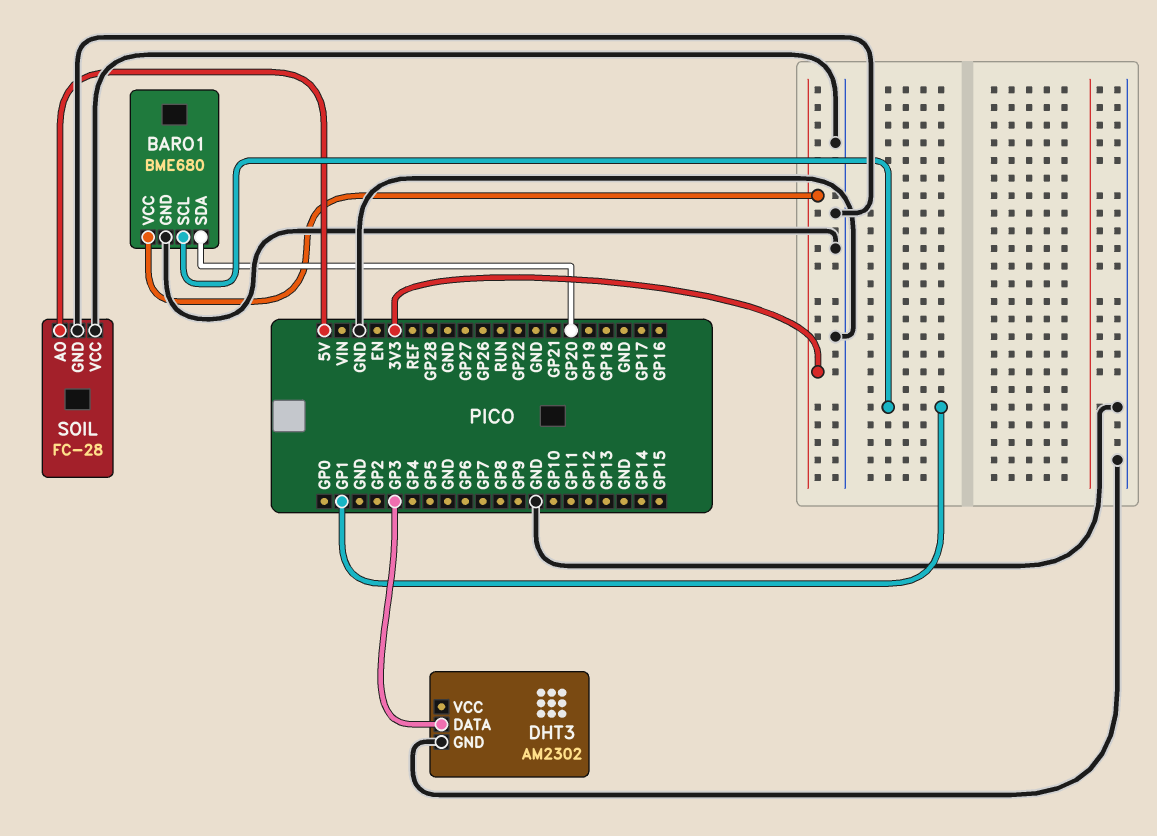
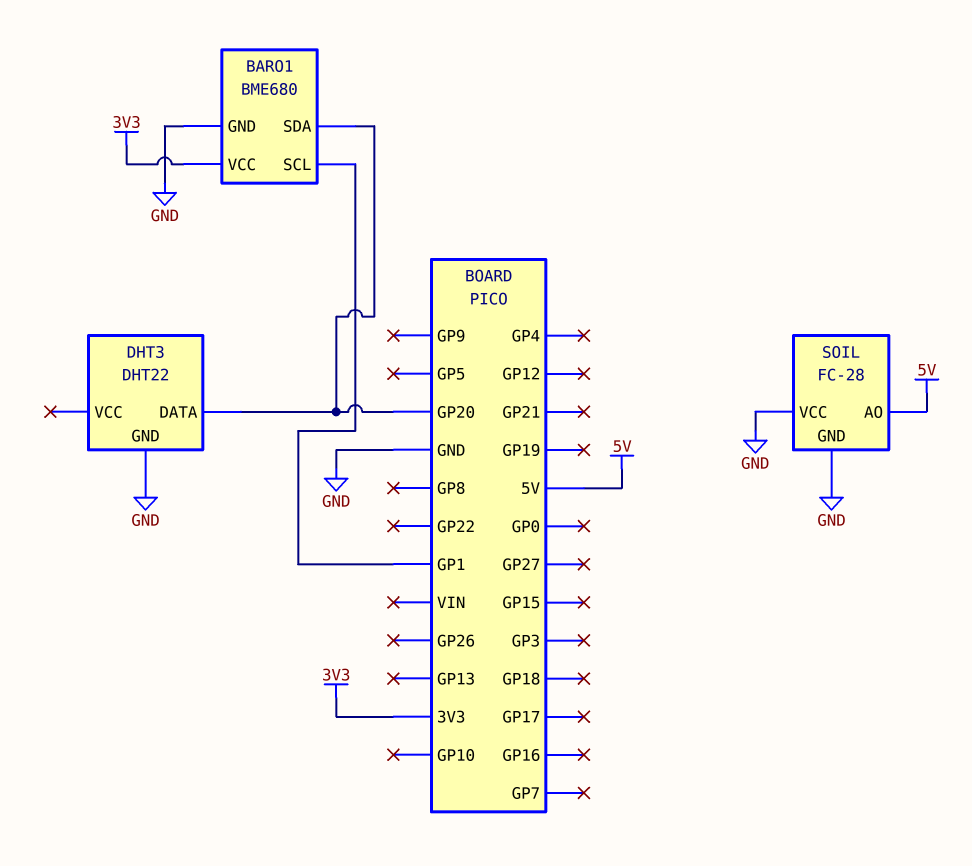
DHT3: AM2302 -> DHT22
DHT3 pin DATA: GP3 -> GP20

